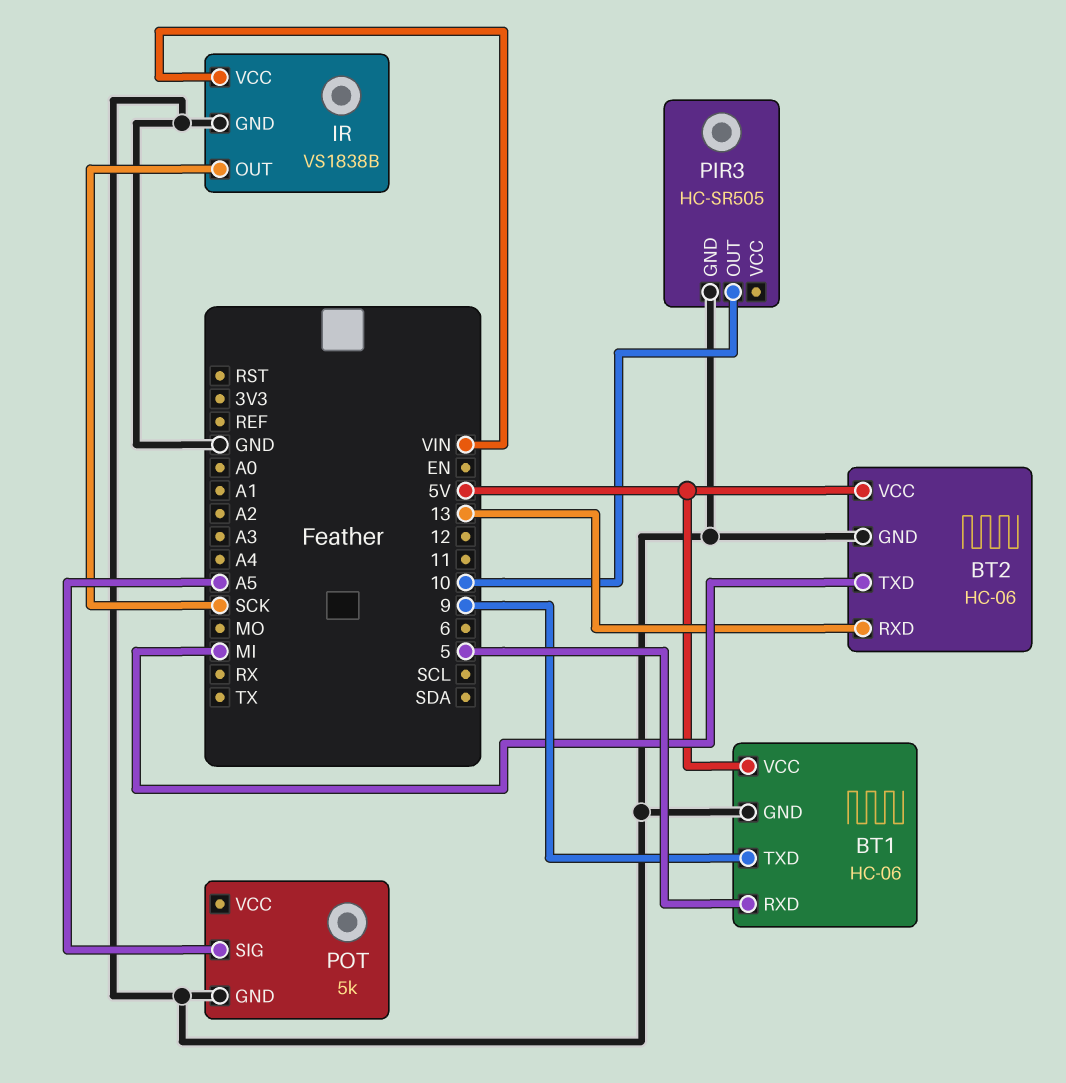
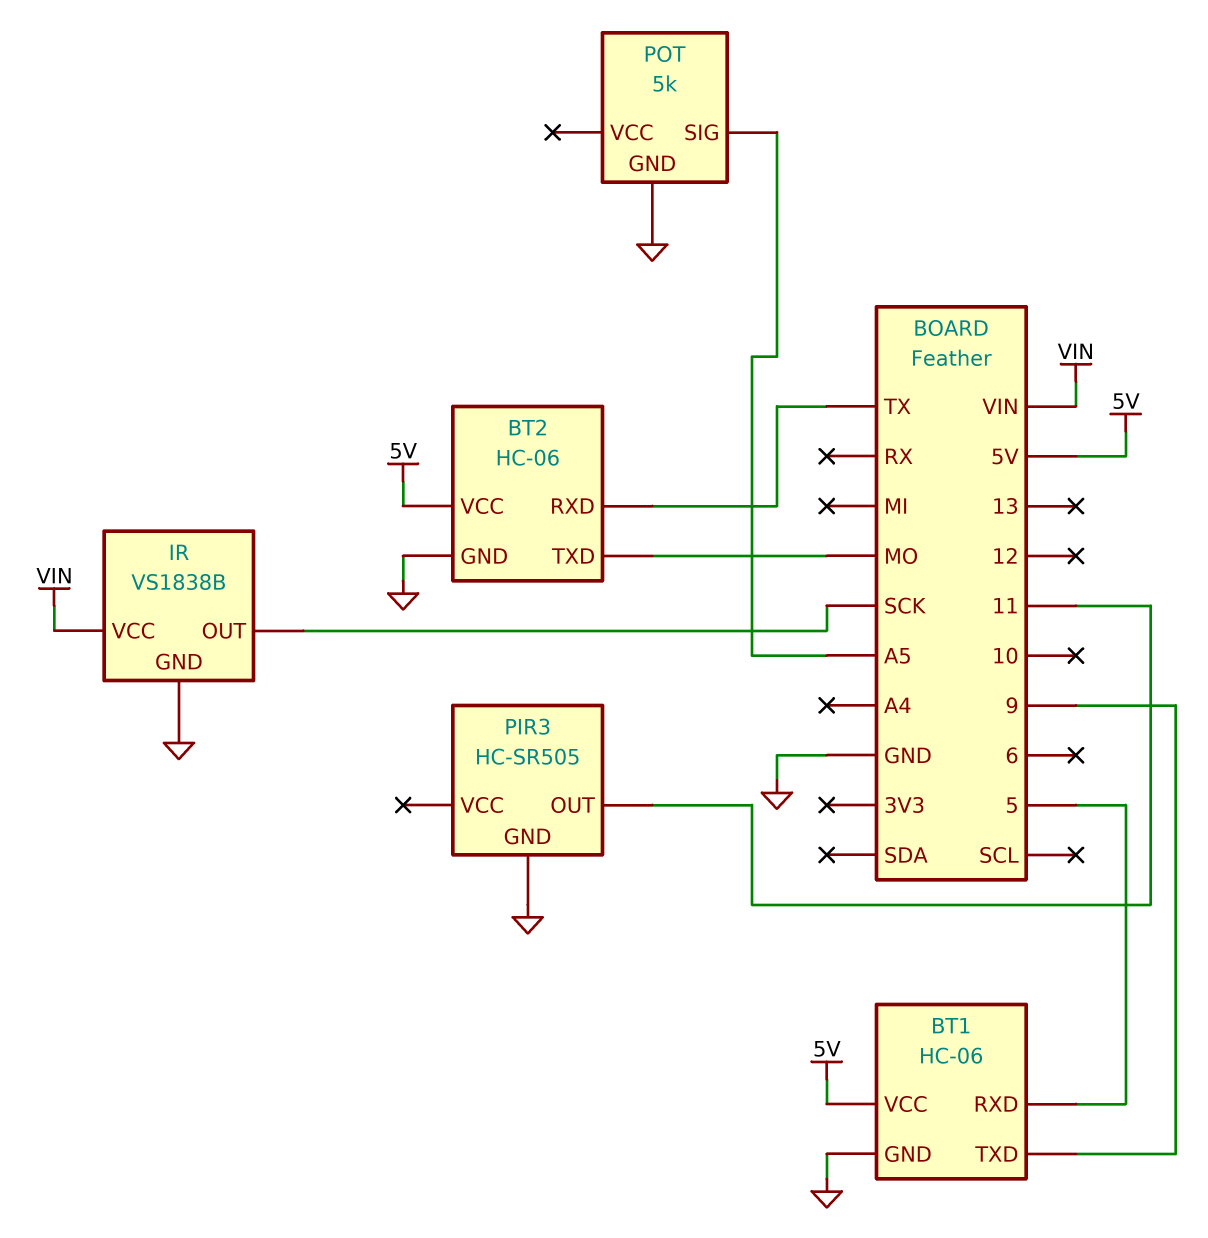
BT2 pin RXD: 13 -> TX
BT2 pin TXD: MI -> MO
PIR3 pin OUT: 10 -> 11

